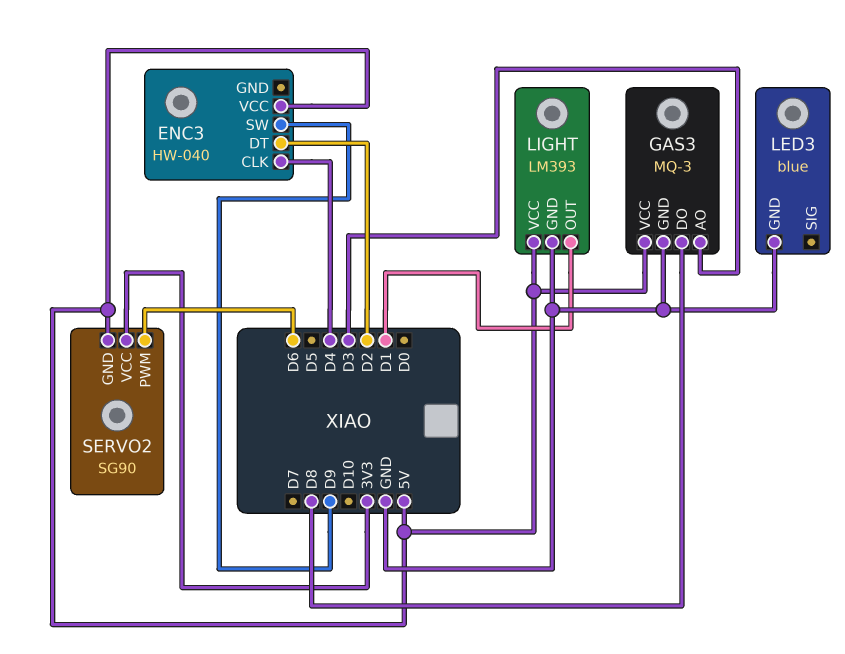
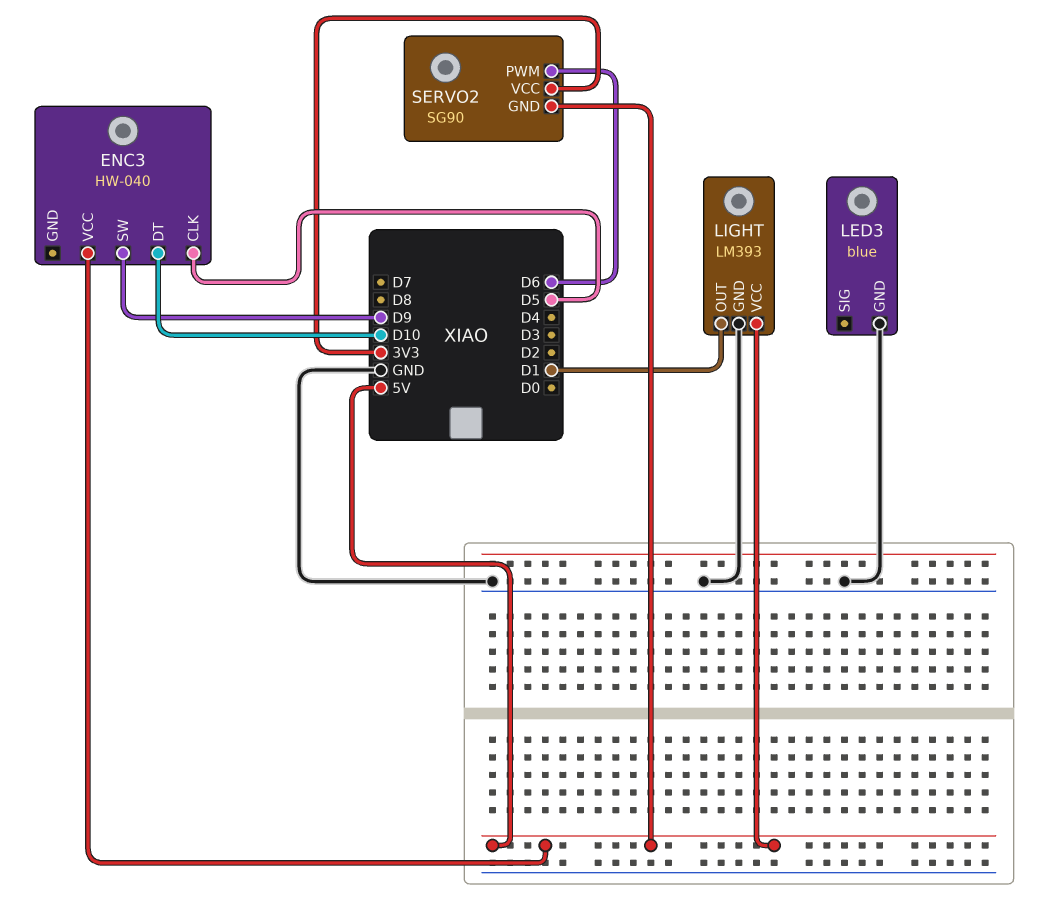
ENC3 pin CLK: D4 -> D5
ENC3 pin DT: D2 -> D10
GAS3: MQ-3 -> none
GAS3 pin AO: D3 -> none
GAS3 pin DO: D8 -> none
GAS3 pin GND: GND -> none
GAS3 pin VCC: 5V -> none

